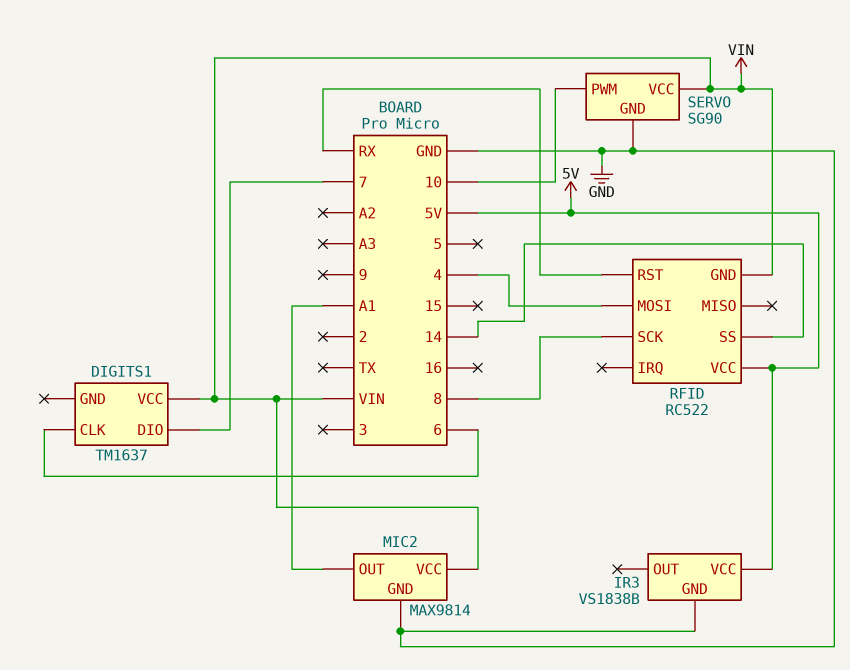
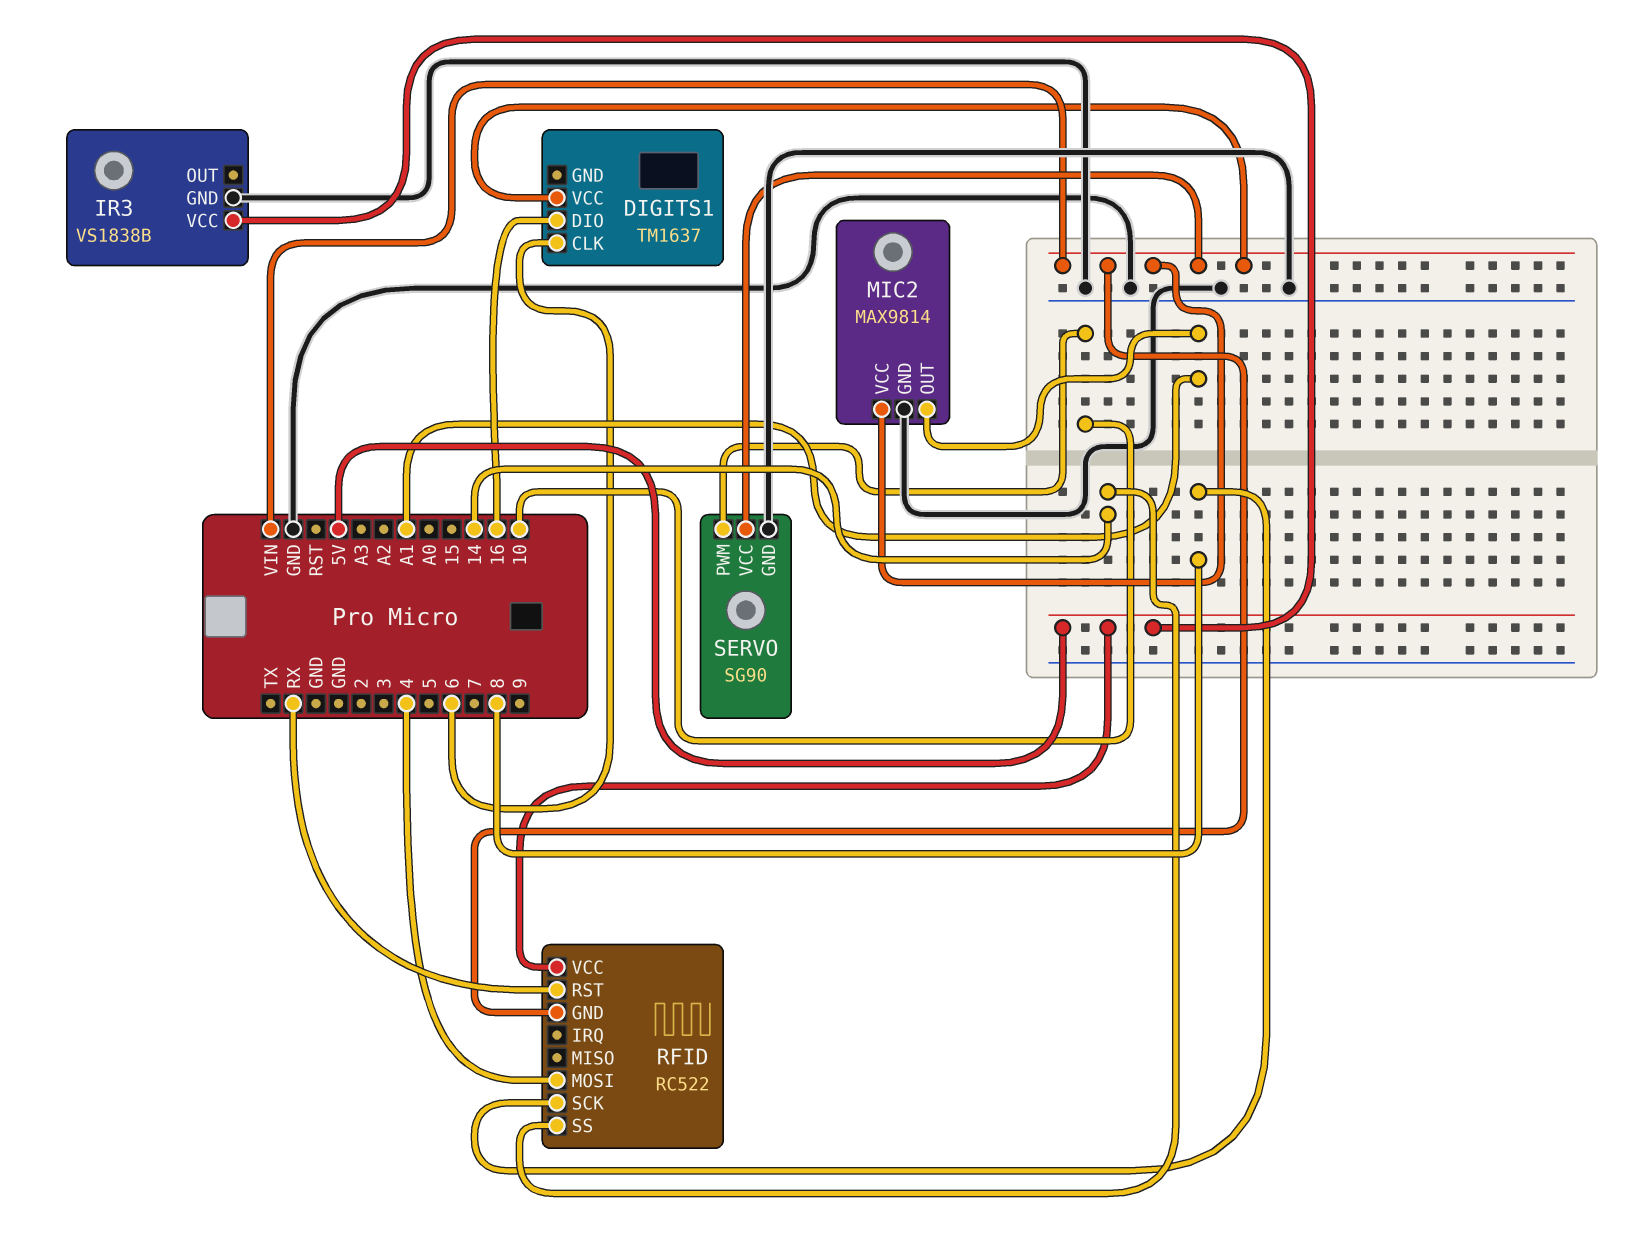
DIGITS1 pin DIO: 7 -> 16

